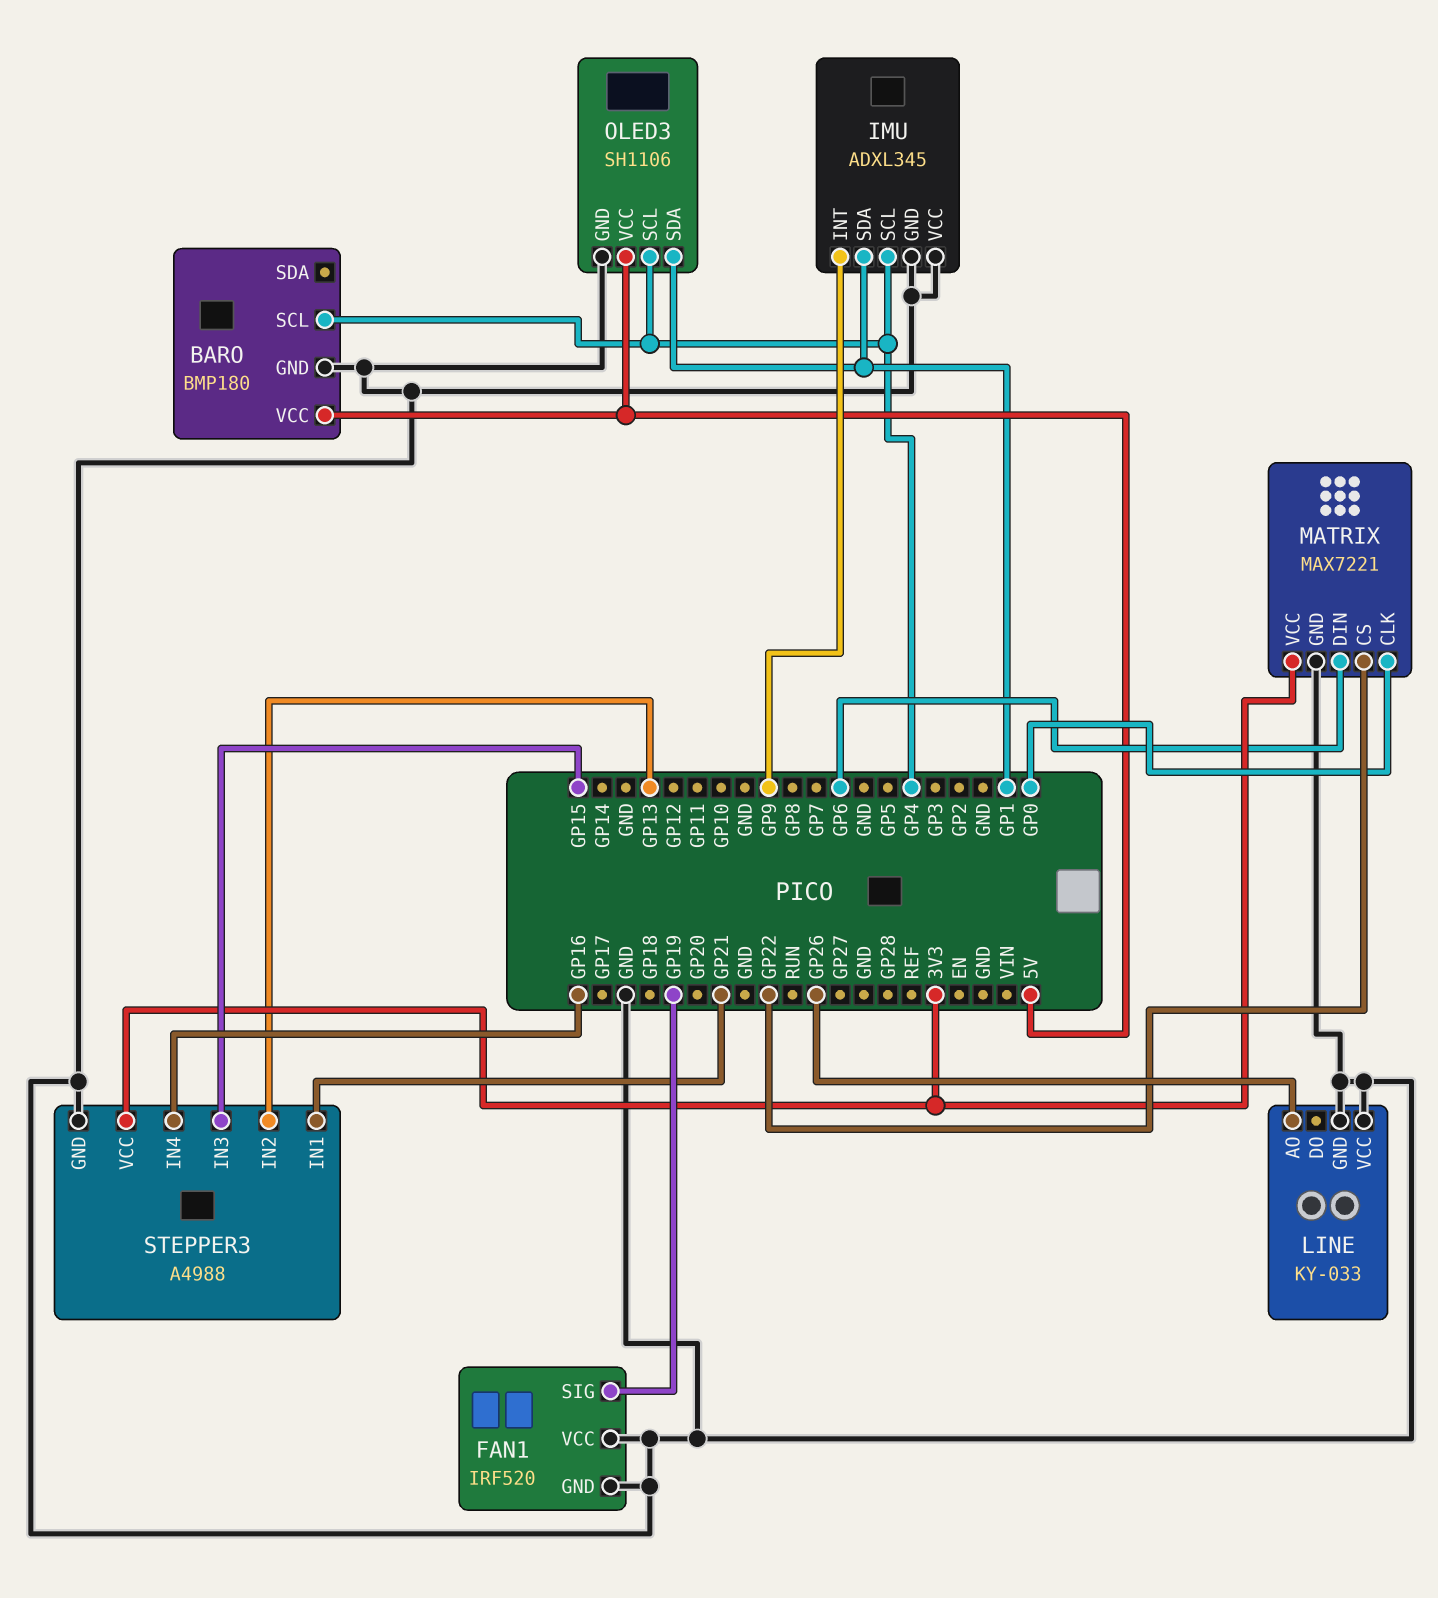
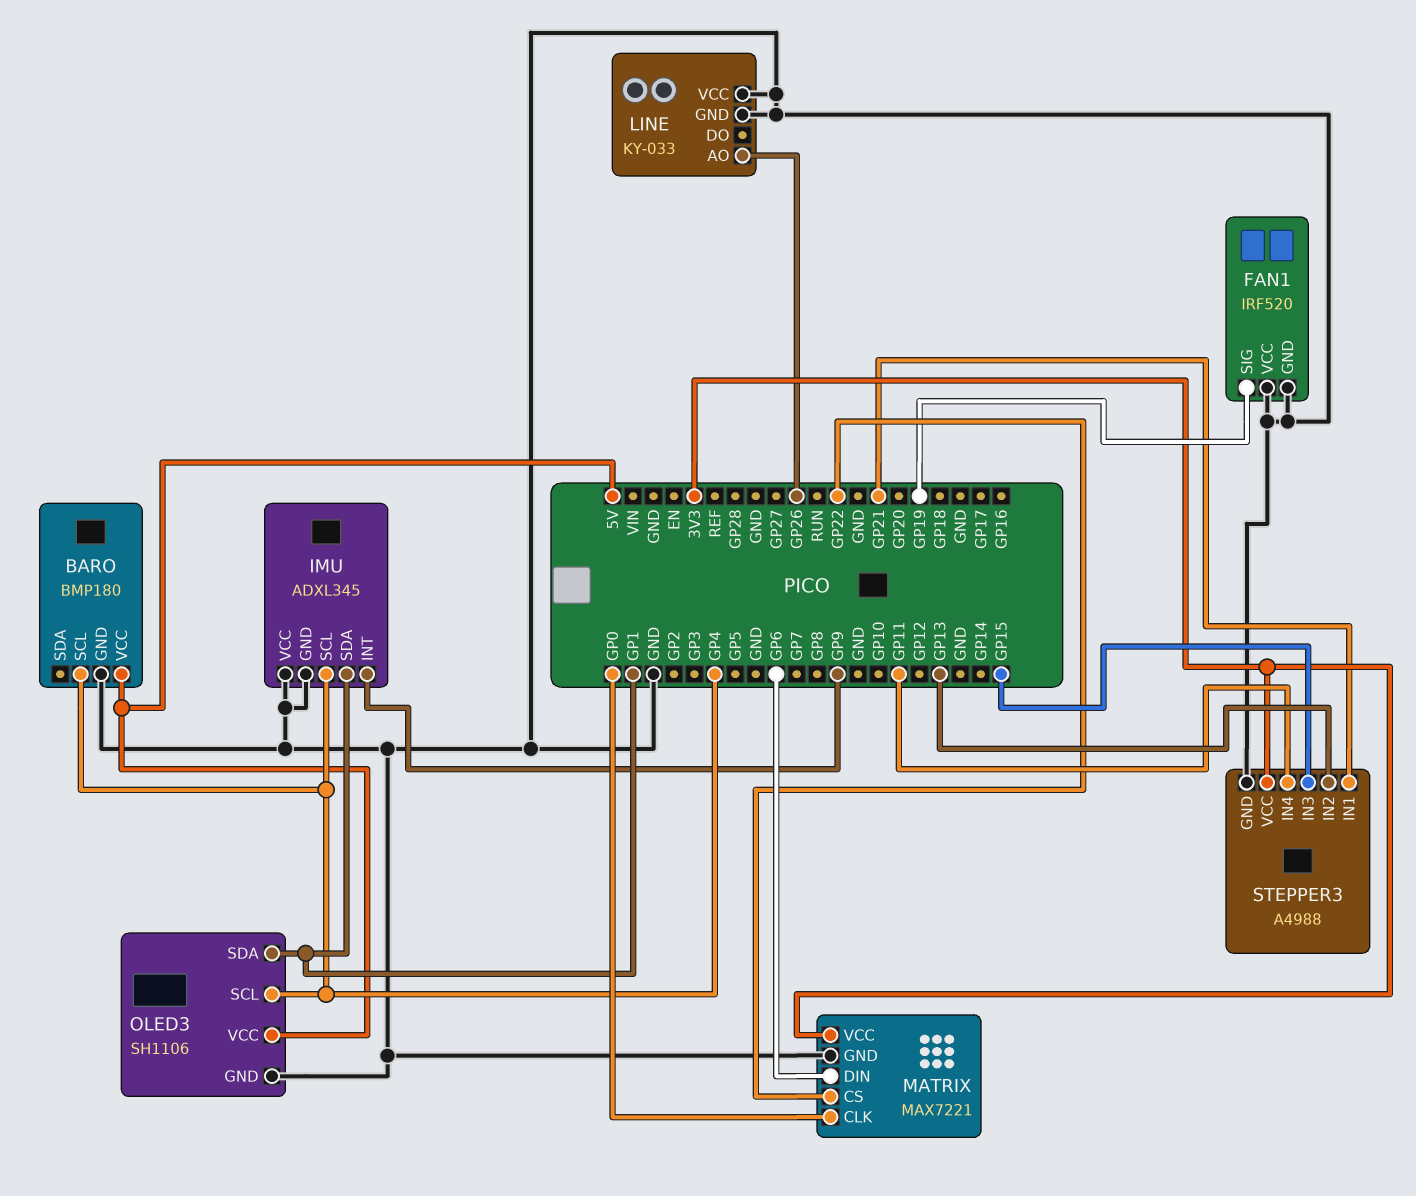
STEPPER3 pin IN4: GP16 -> GP11

